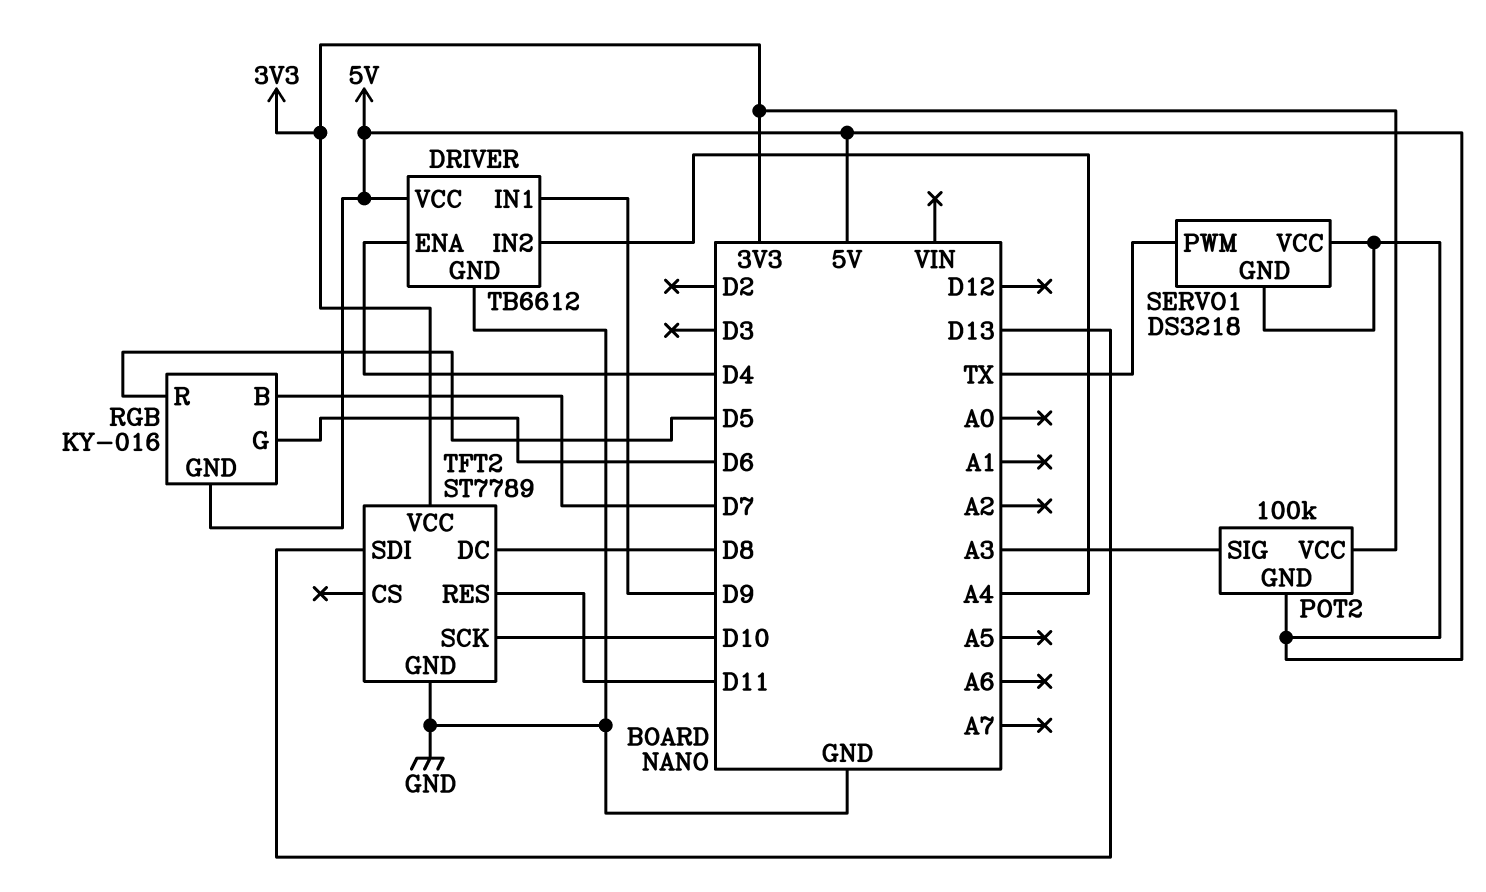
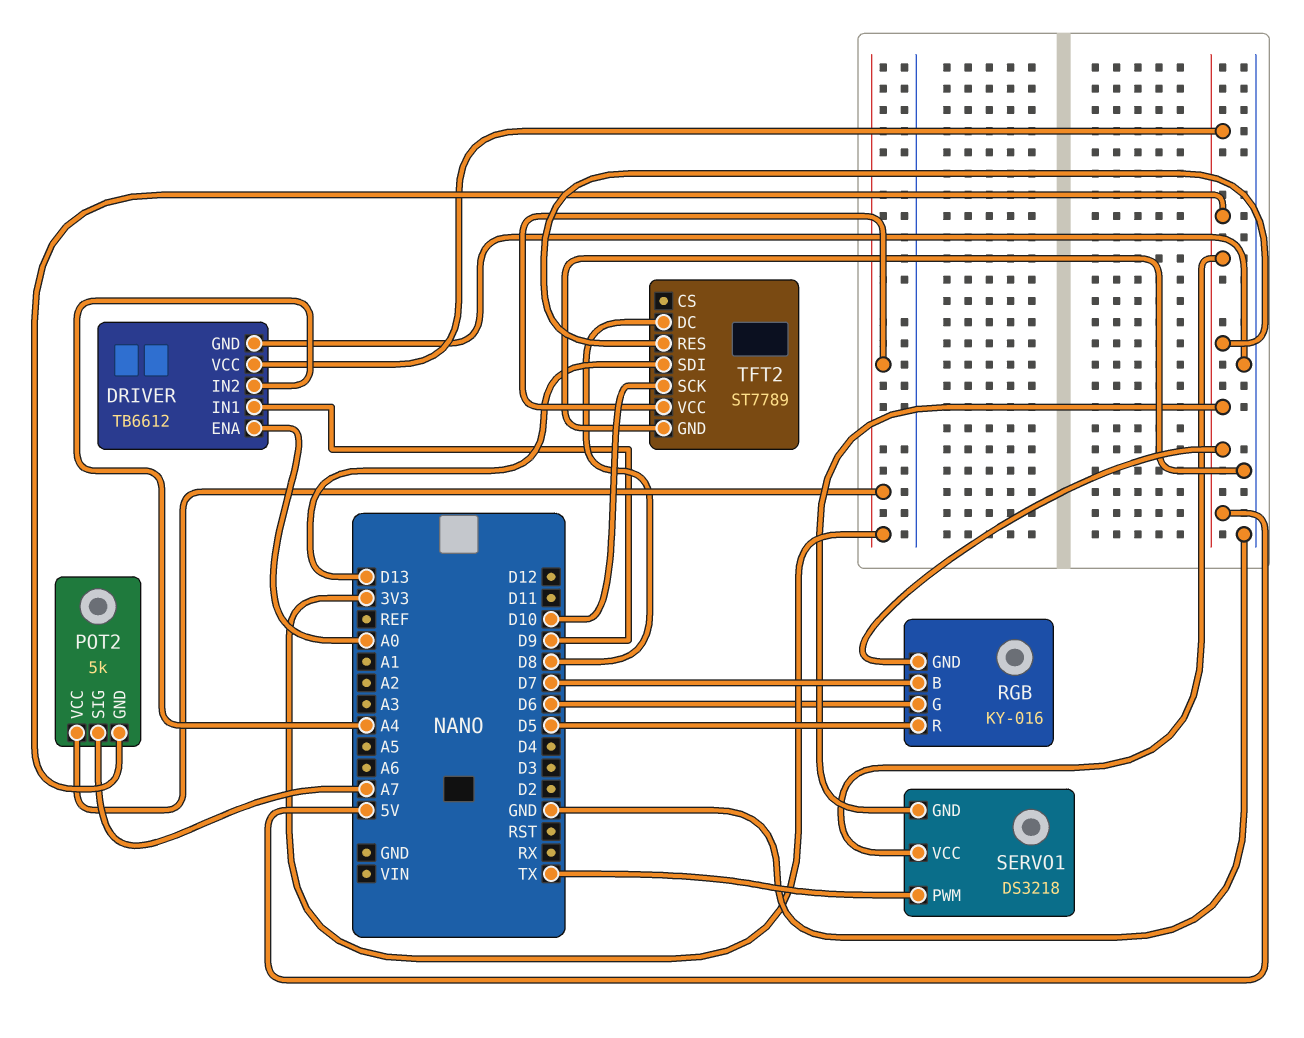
DRIVER pin ENA: D4 -> A0
POT2: 100k -> 5k
POT2 pin SIG: A3 -> A7
TFT2 pin RES: D11 -> 5V

